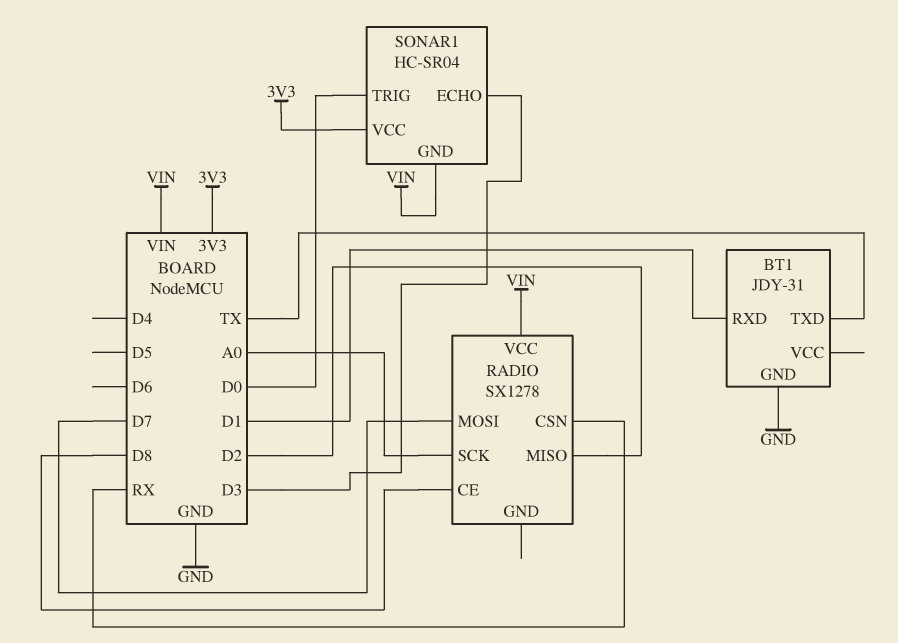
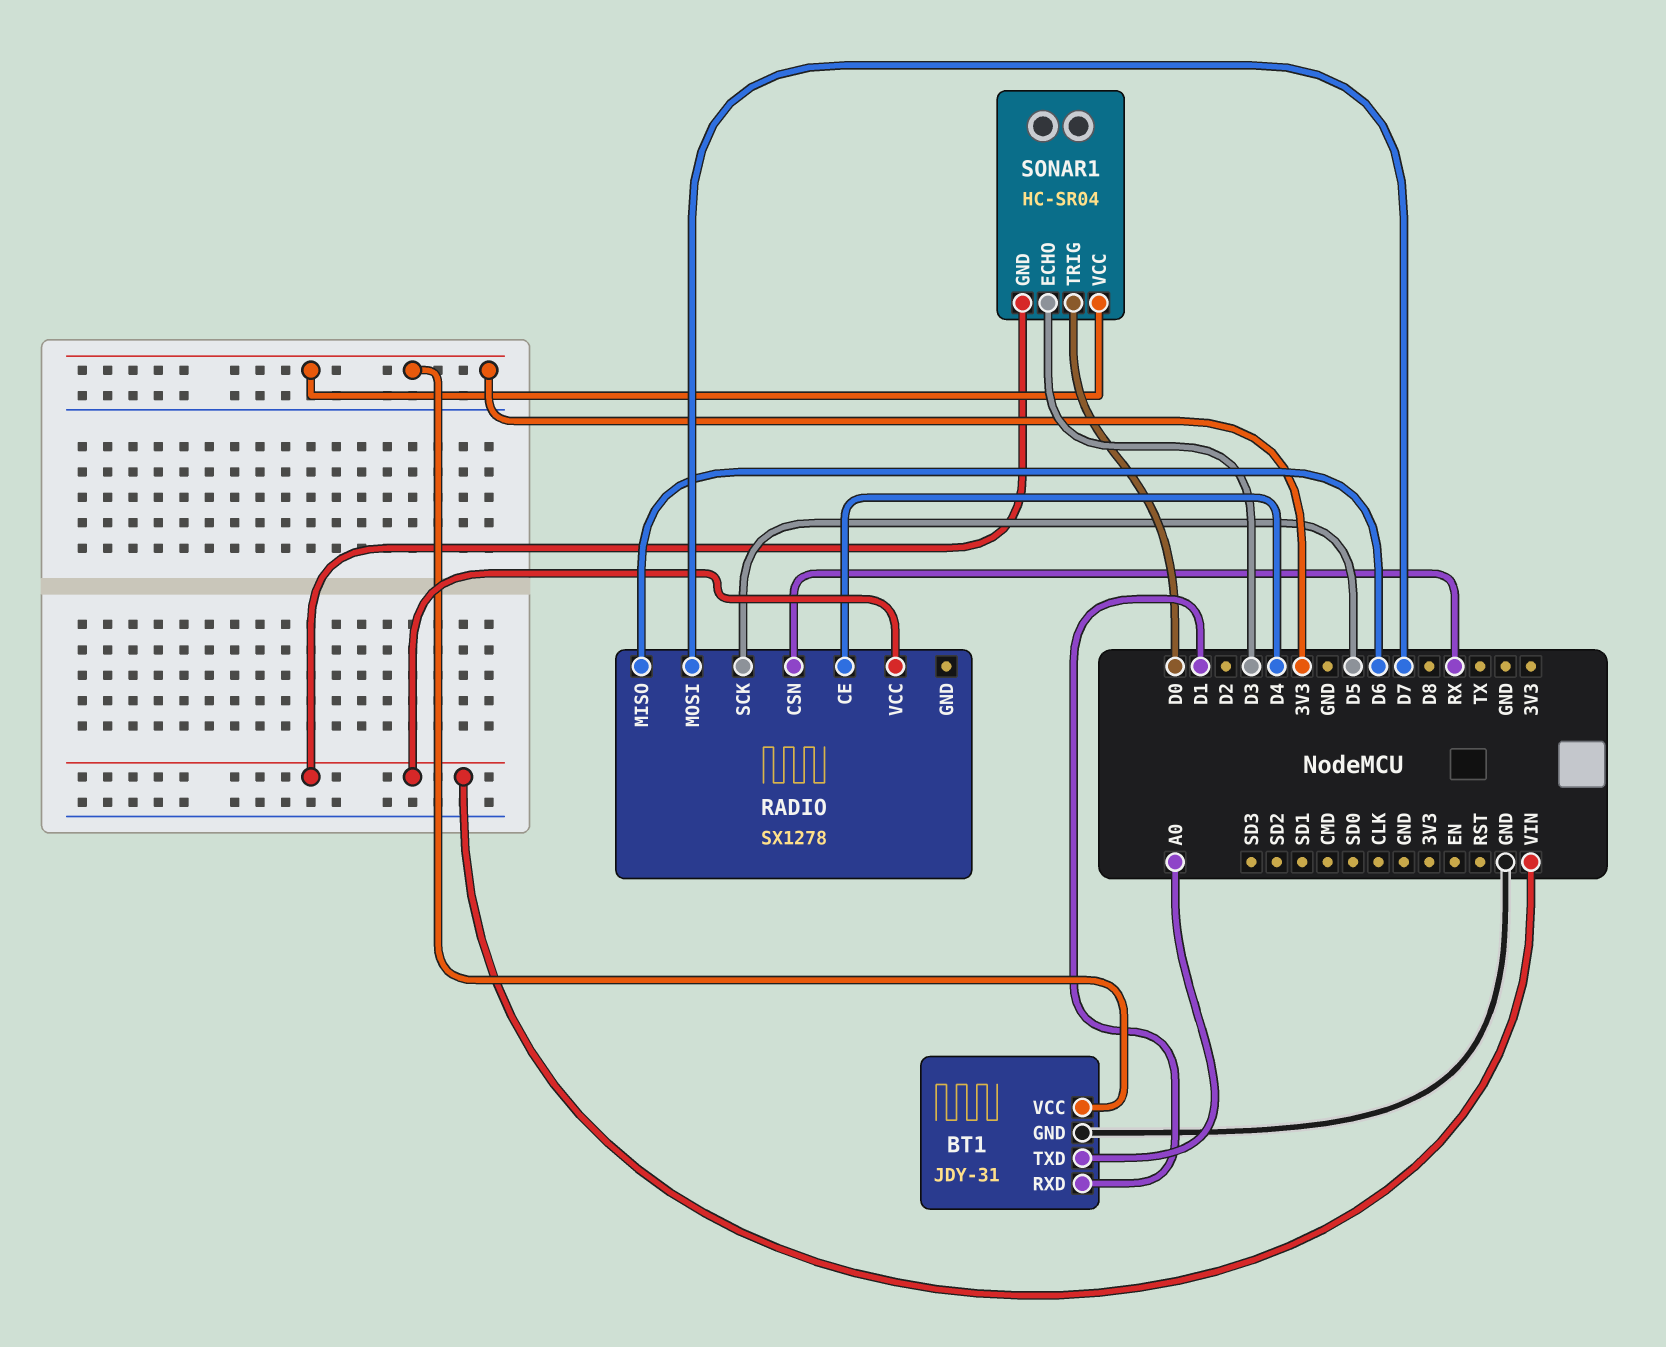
BT1 pin TXD: TX -> A0
BT1 pin VCC: none -> 3V3
RADIO pin CE: D8 -> D4
RADIO pin MISO: D2 -> D6
RADIO pin SCK: A0 -> D5

